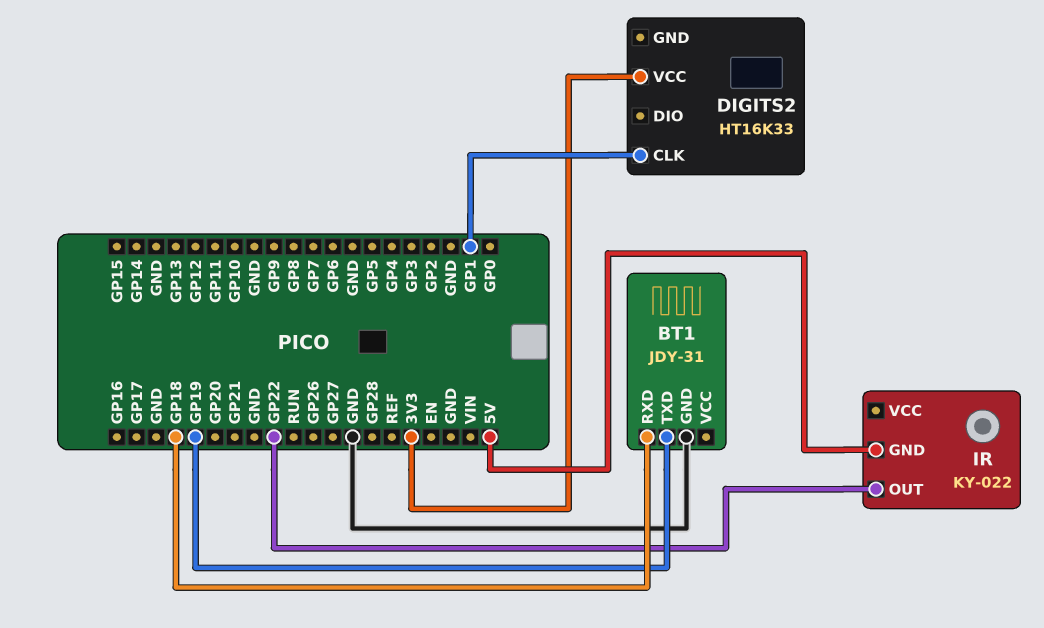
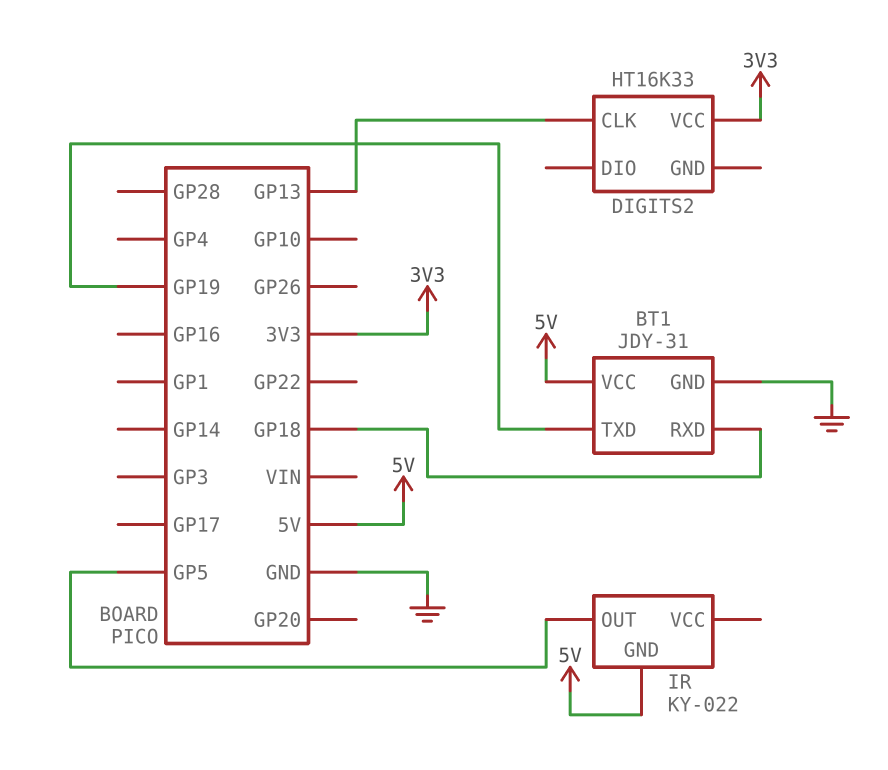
BT1 pin VCC: none -> 5V
DIGITS2 pin CLK: GP1 -> GP13
IR pin OUT: GP22 -> GP5

